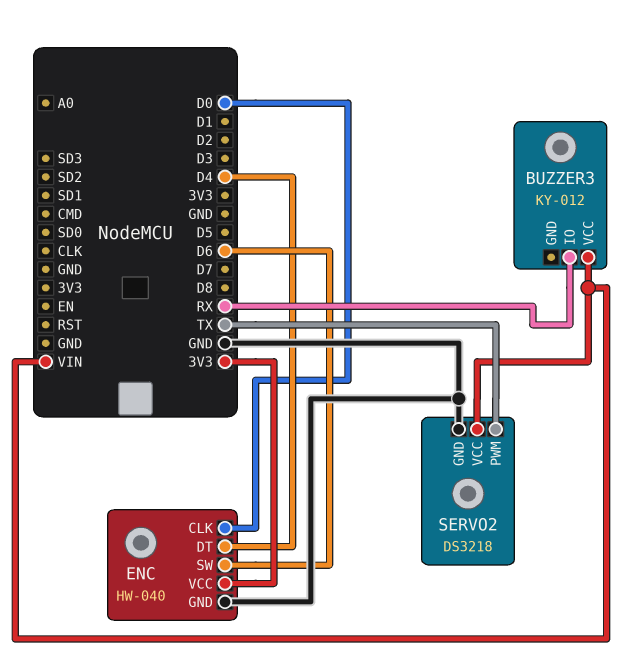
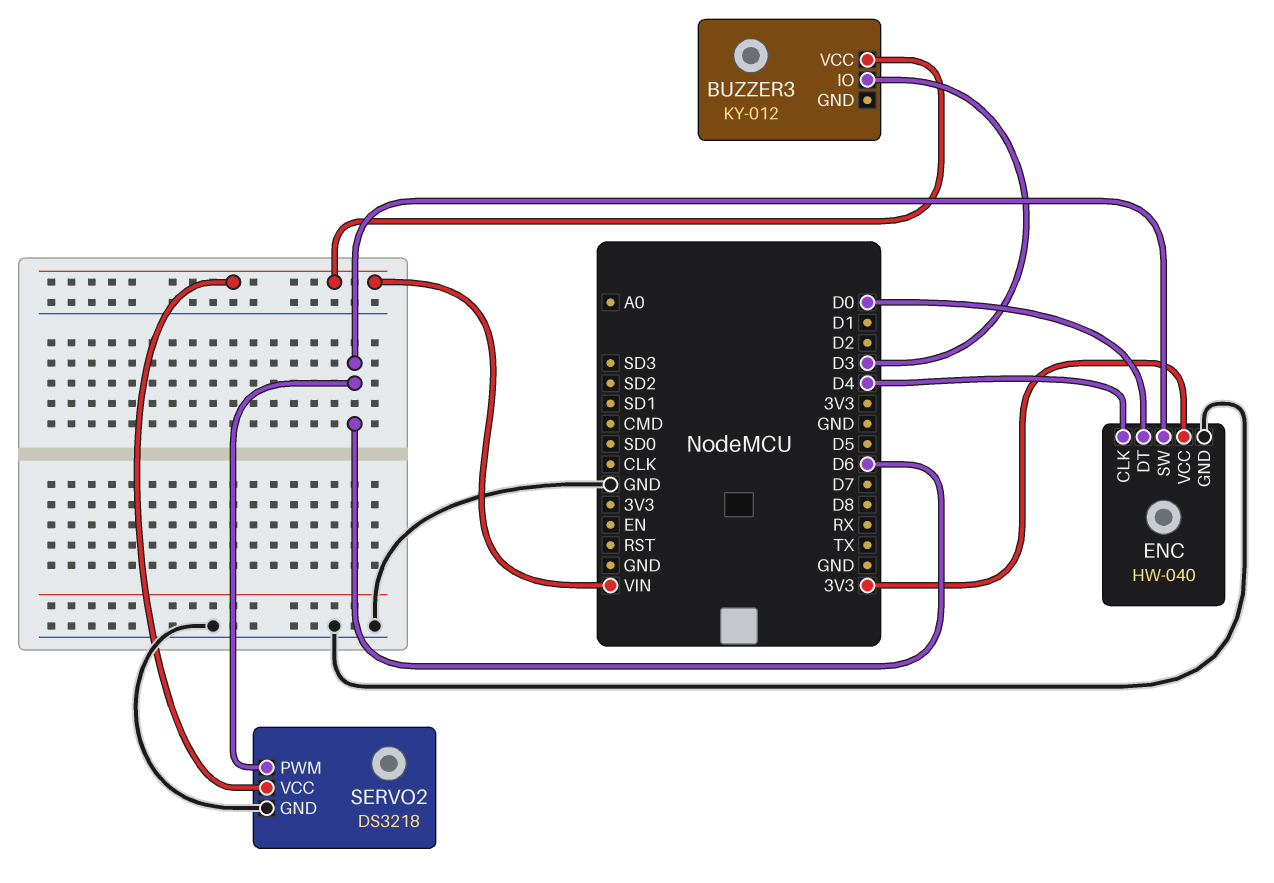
BUZZER3 pin IO: RX -> D3
ENC pin CLK: D0 -> D4
ENC pin DT: D4 -> D0
SERVO2 pin PWM: TX -> D6

